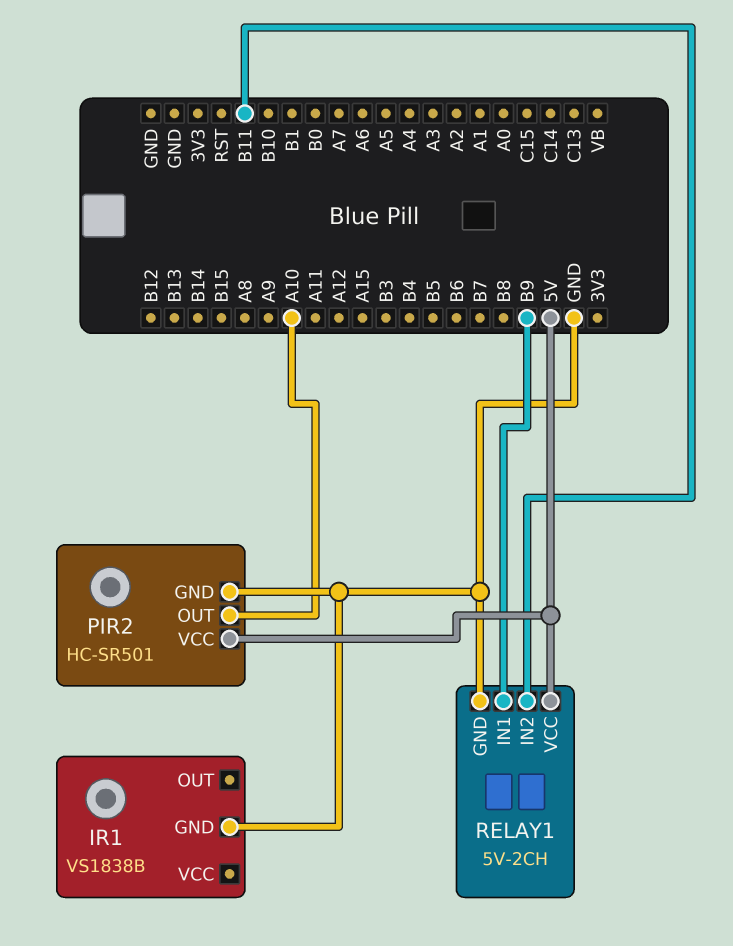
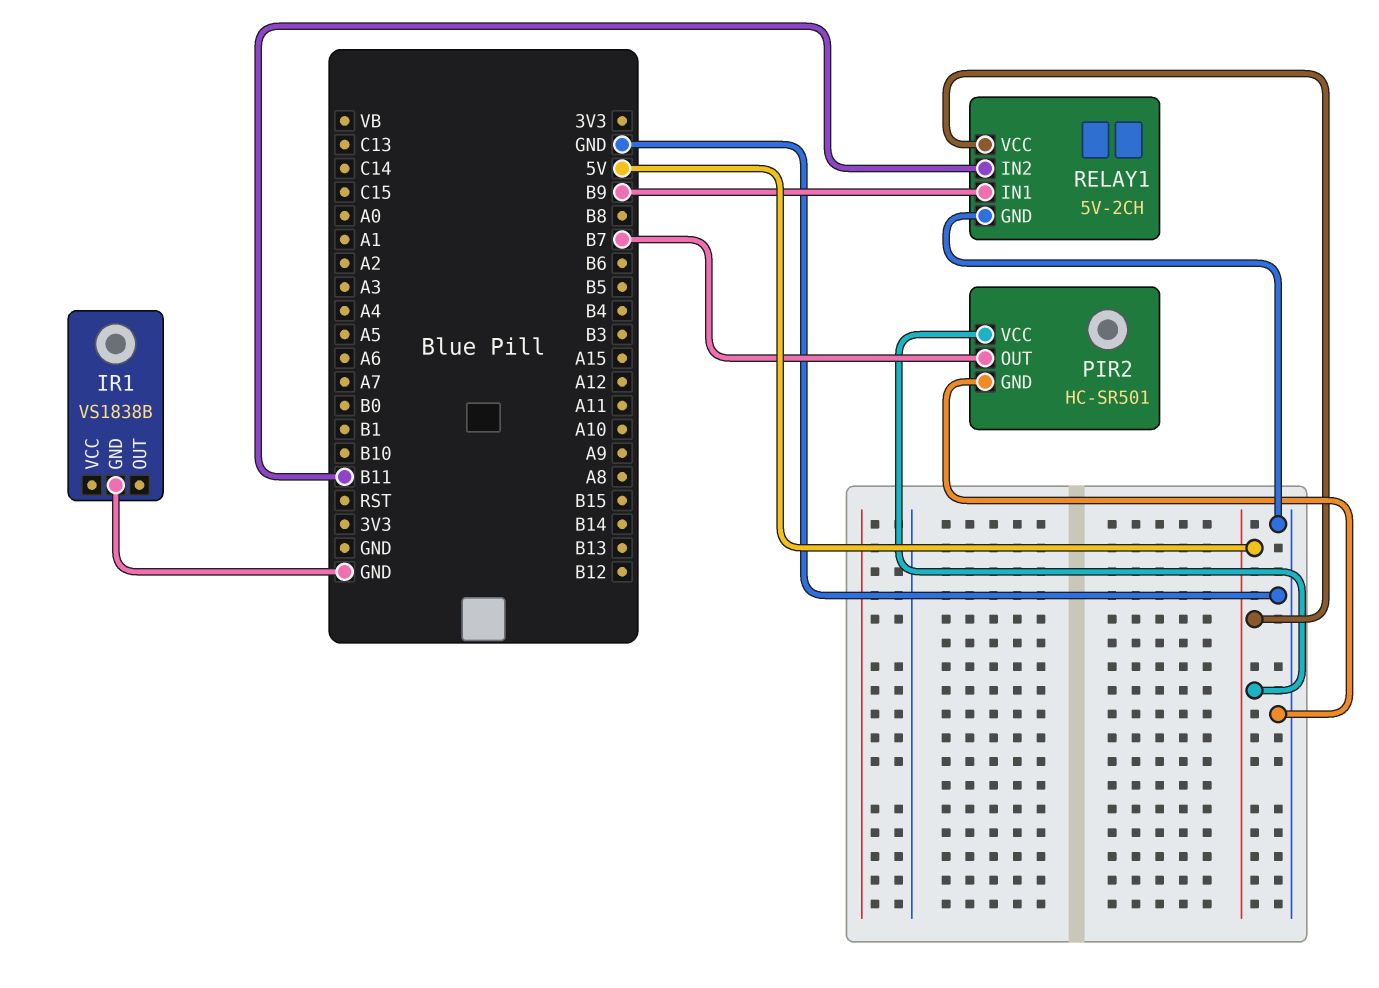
PIR2 pin OUT: A10 -> B7

